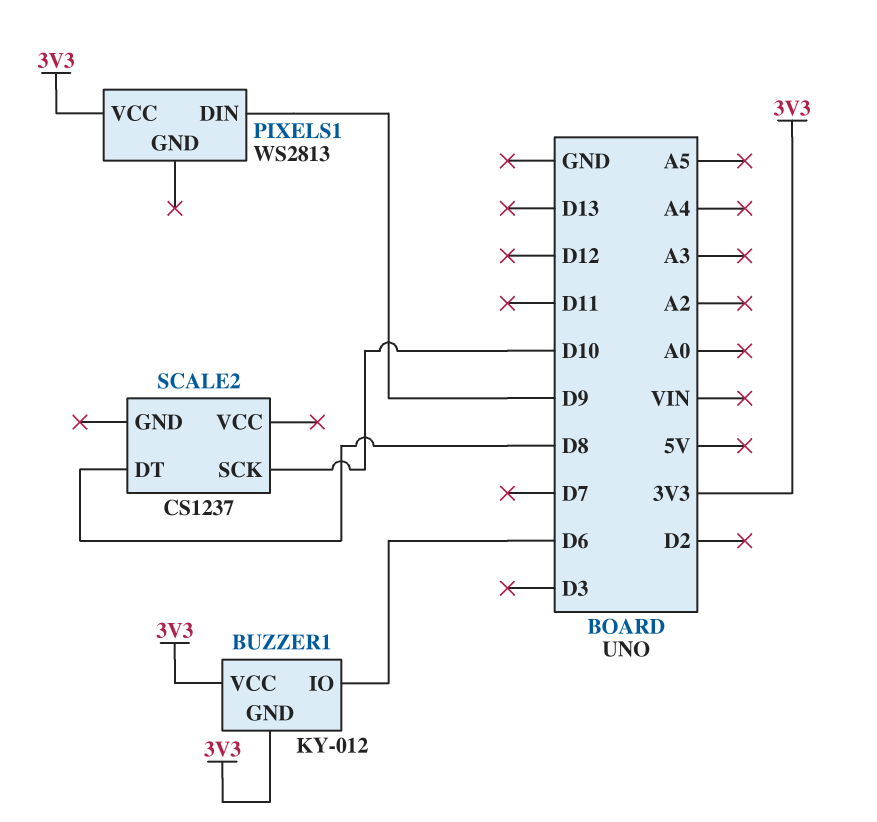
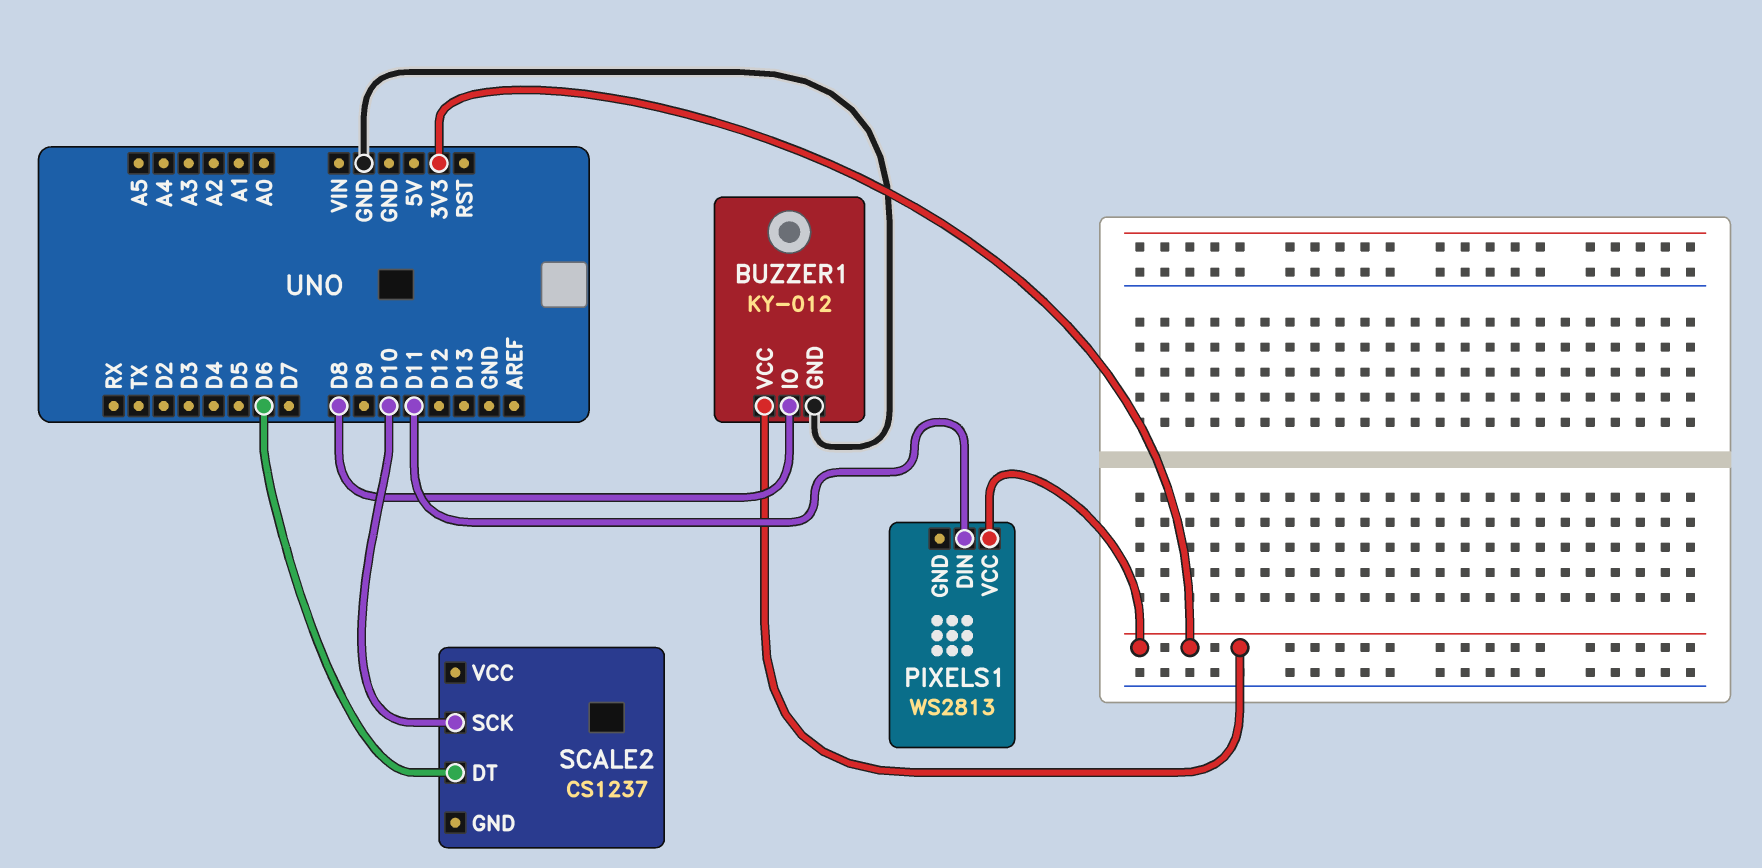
BUZZER1 pin GND: 3V3 -> GND
BUZZER1 pin IO: D6 -> D8
PIXELS1 pin DIN: D9 -> D11
SCALE2 pin DT: D8 -> D6

